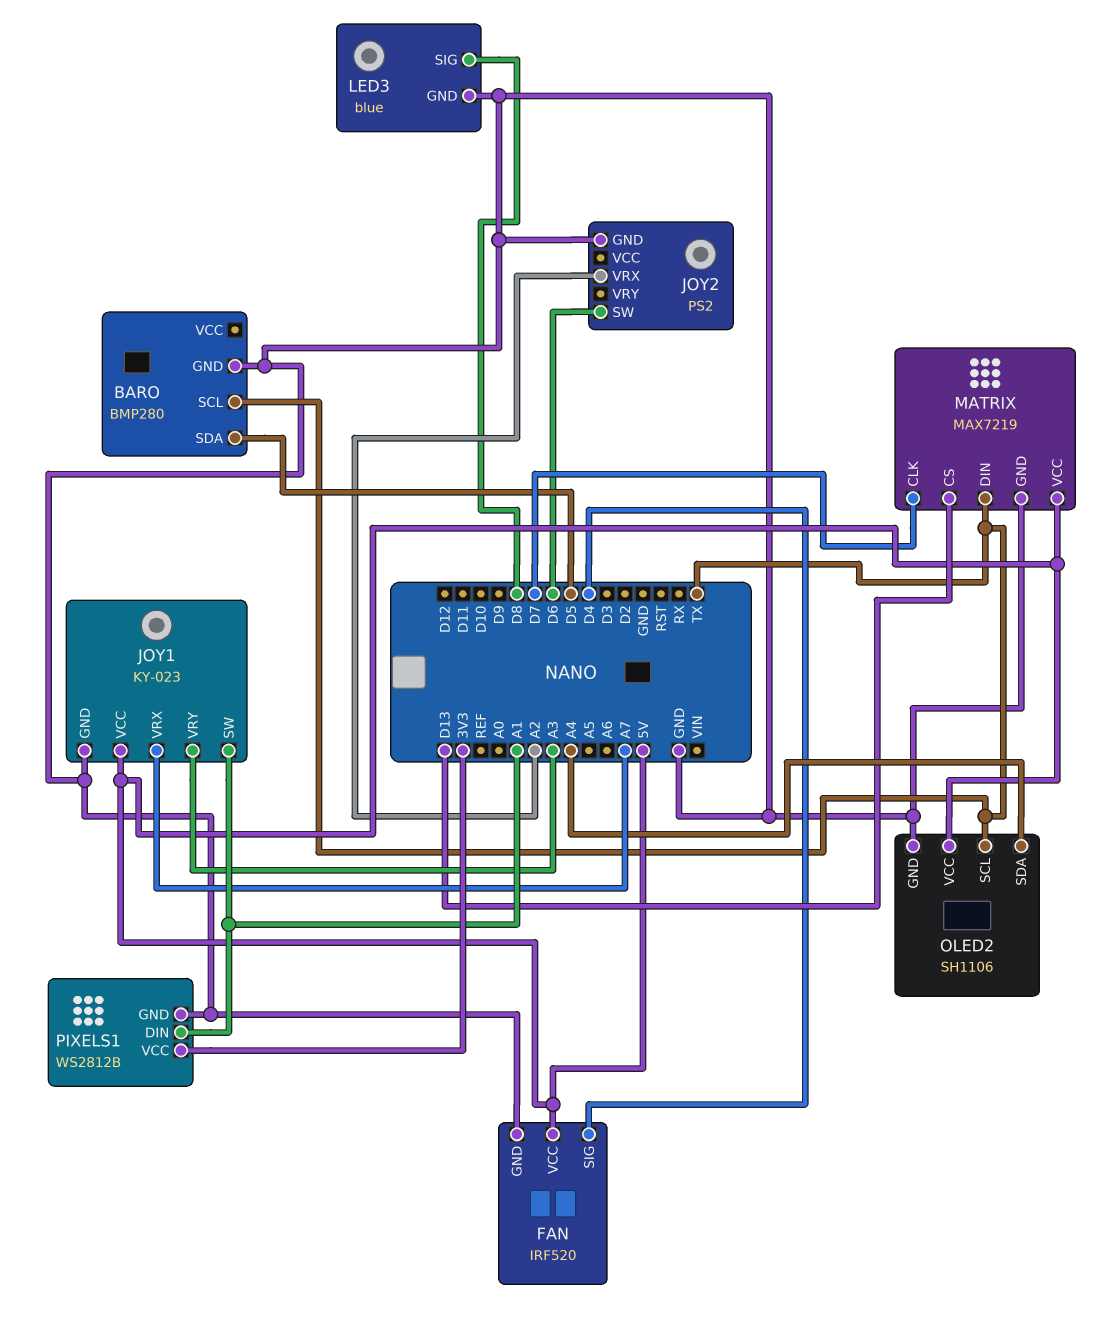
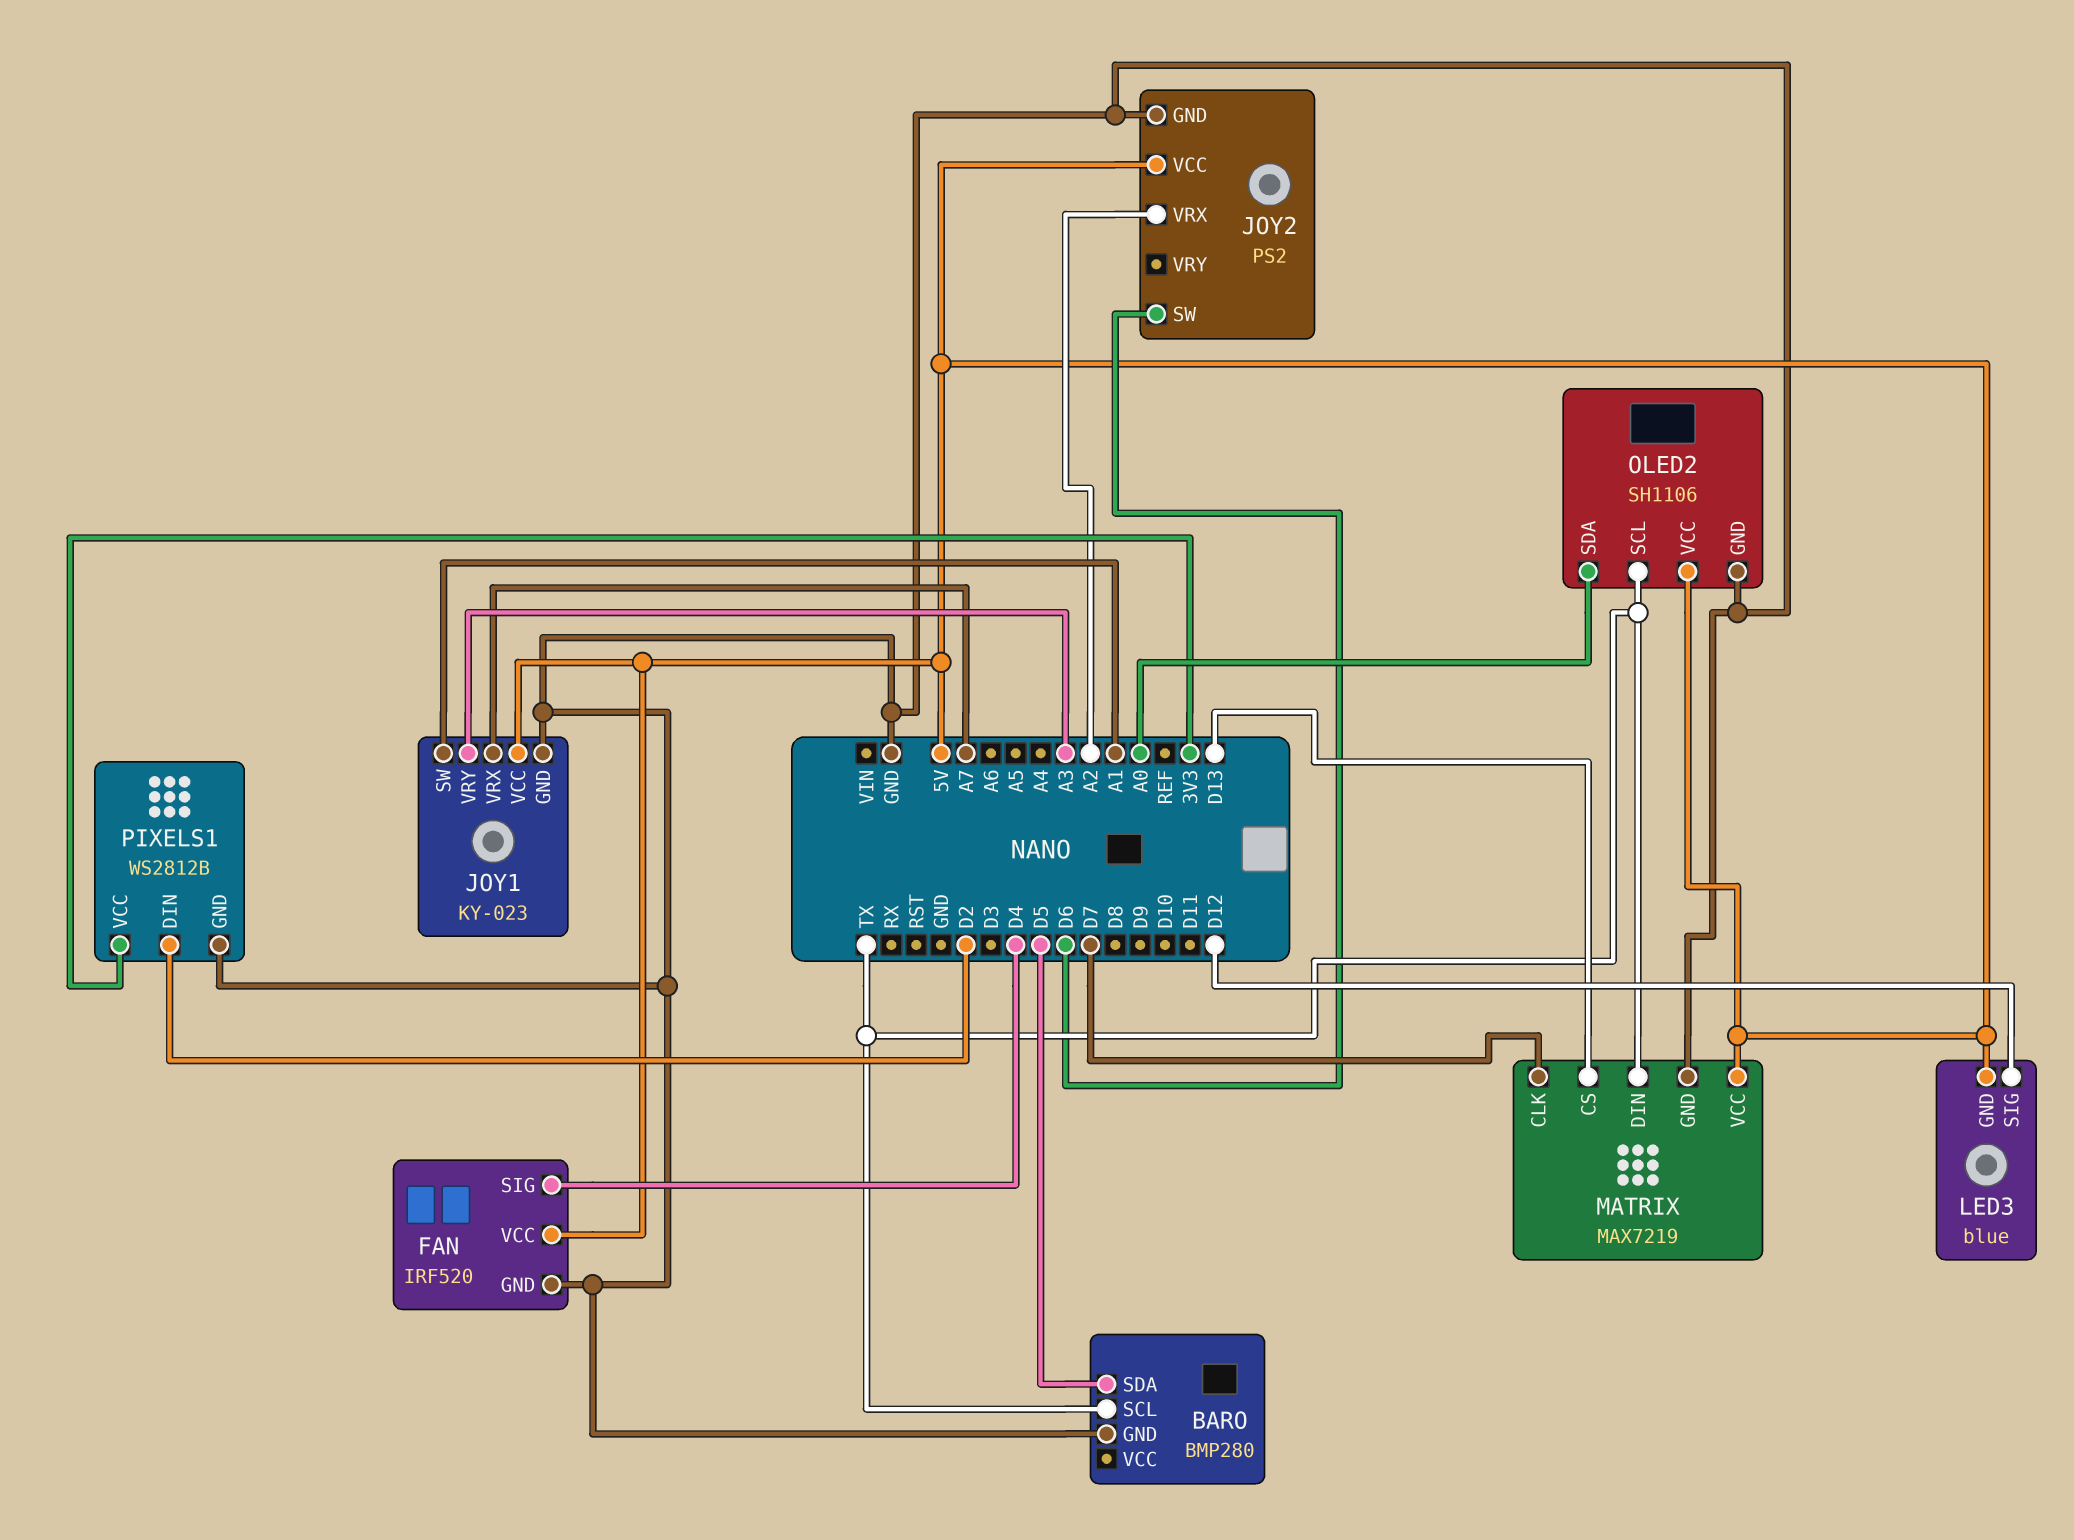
JOY2 pin VCC: none -> 5V
LED3 pin GND: GND -> 5V
LED3 pin SIG: D8 -> D12
OLED2 pin SDA: A4 -> A0
PIXELS1 pin DIN: A1 -> D2

